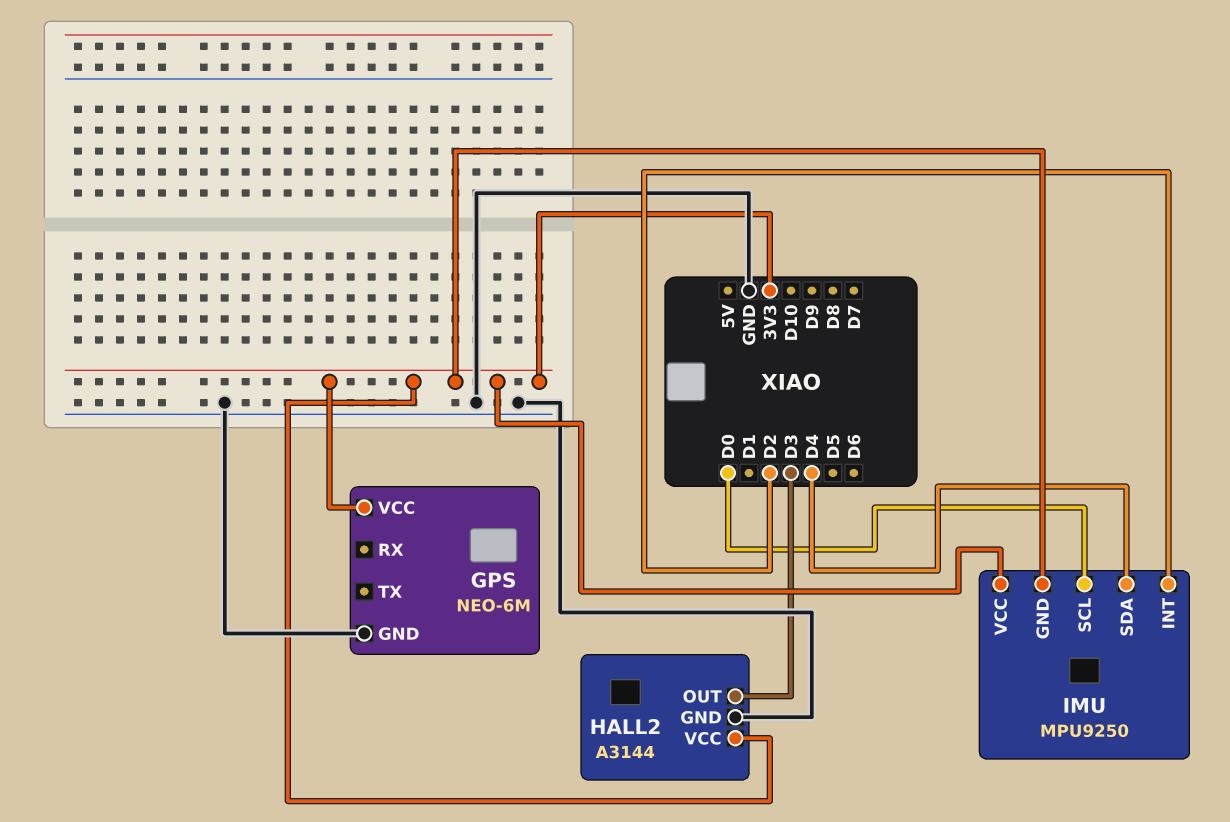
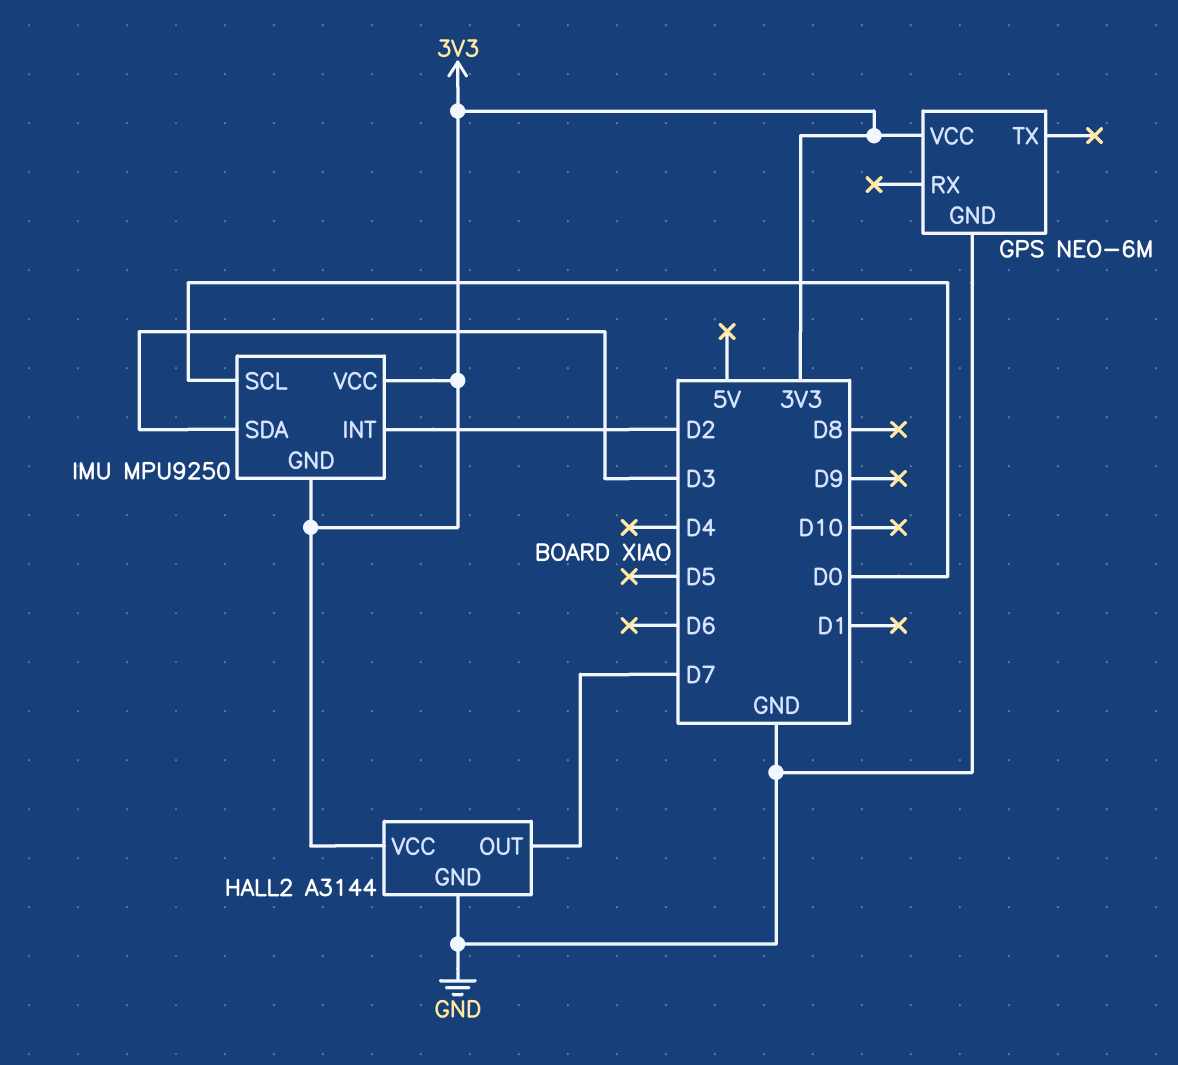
HALL2 pin OUT: D3 -> D7
IMU pin SDA: D4 -> D3

